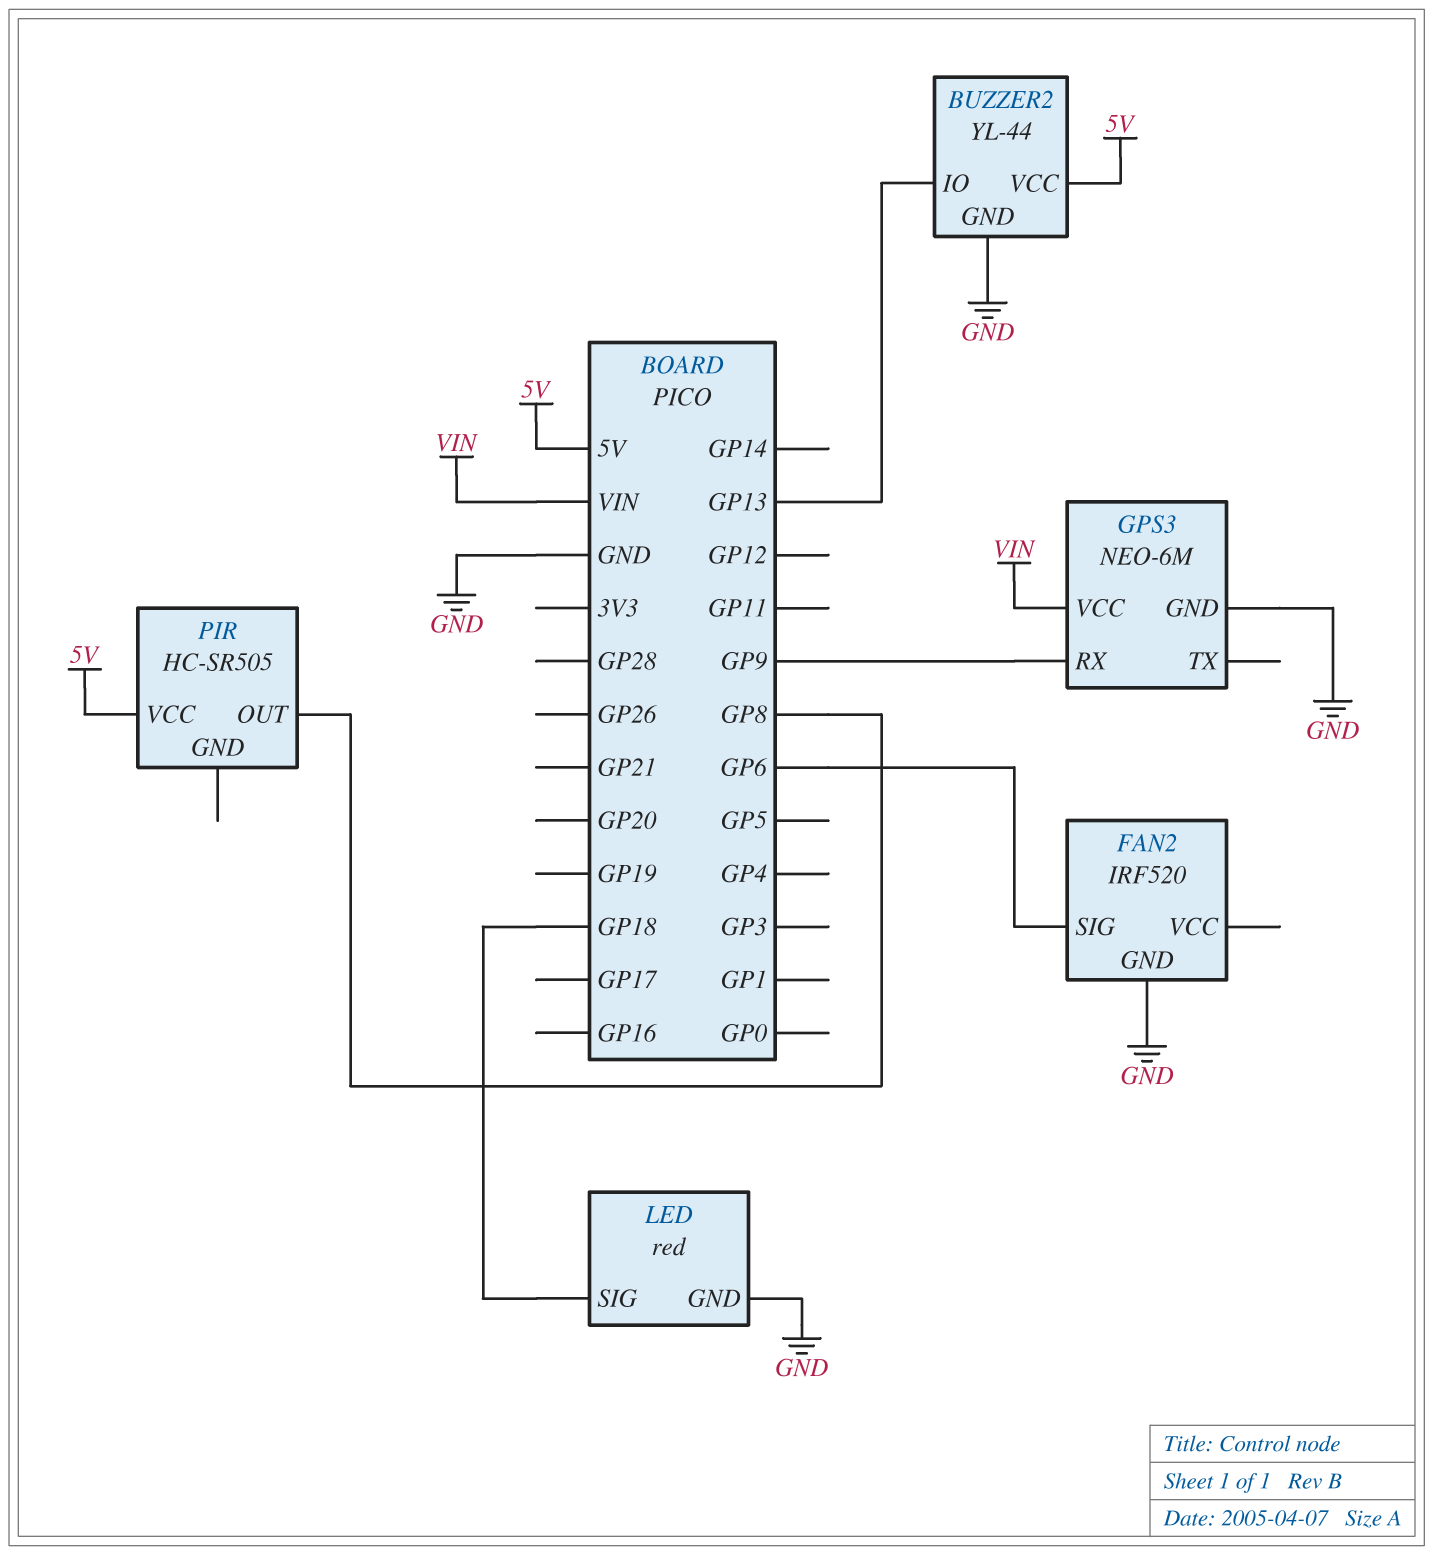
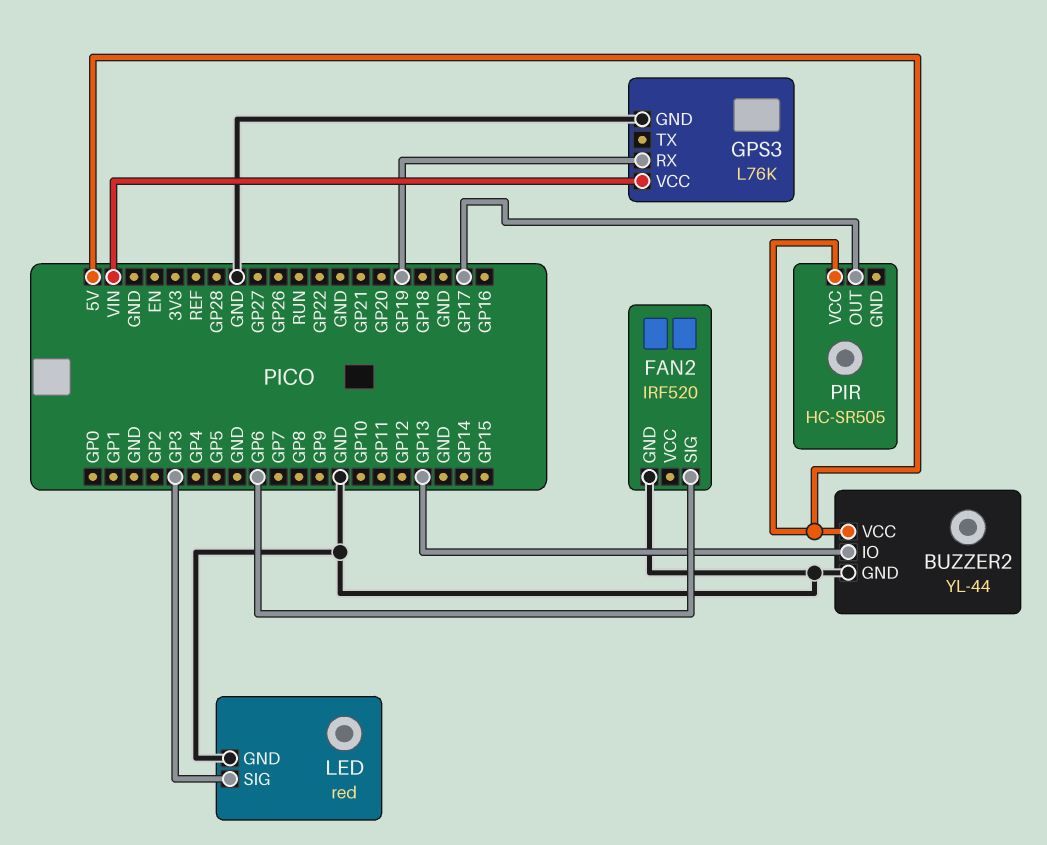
GPS3: NEO-6M -> L76K
GPS3 pin RX: GP9 -> GP19
LED pin SIG: GP18 -> GP3
PIR pin OUT: GP8 -> GP17

